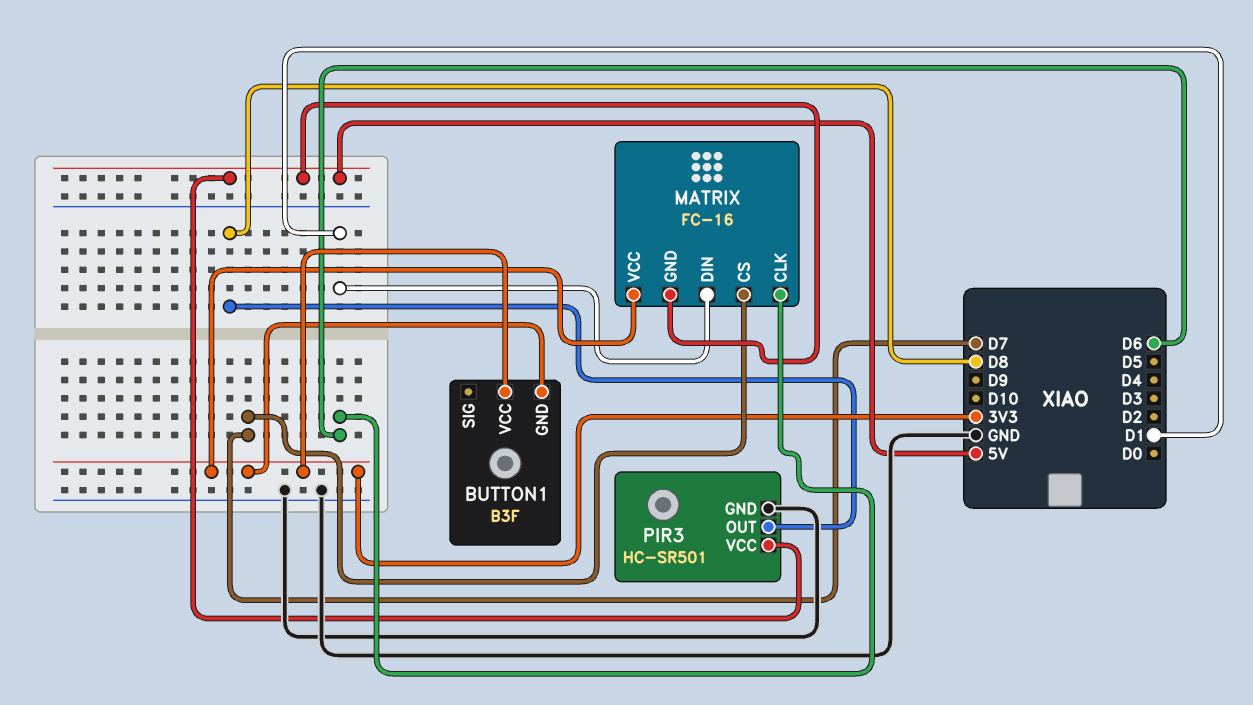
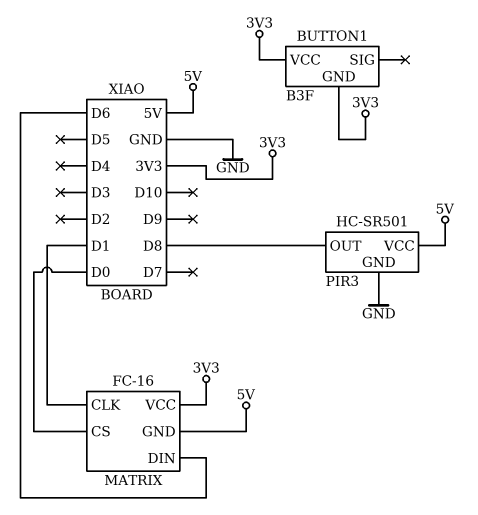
MATRIX pin CLK: D6 -> D1
MATRIX pin CS: D7 -> D0
MATRIX pin DIN: D1 -> D6

